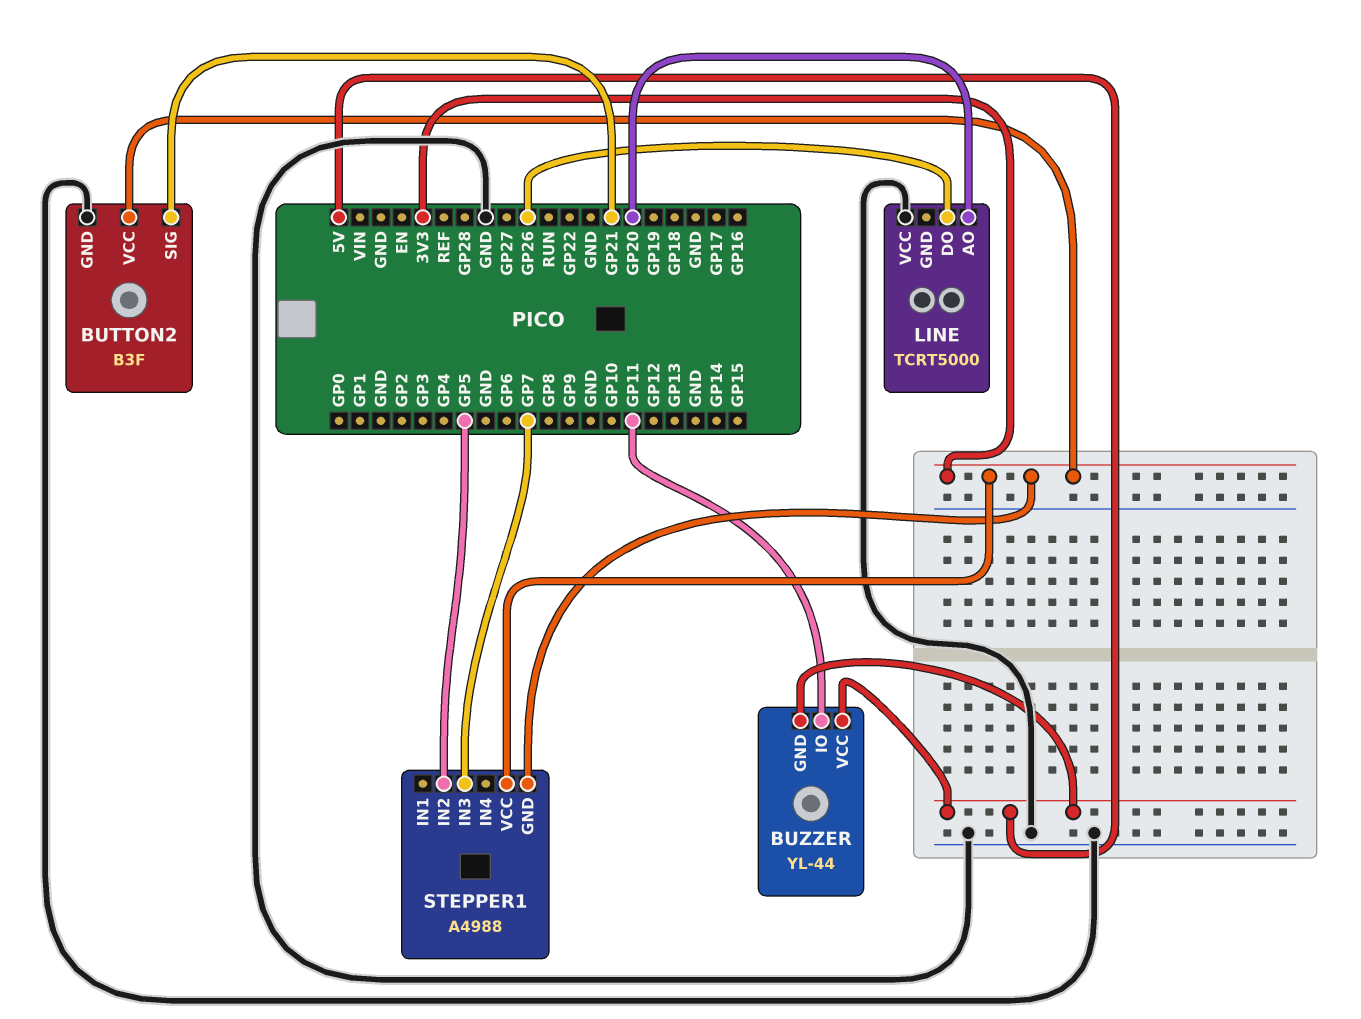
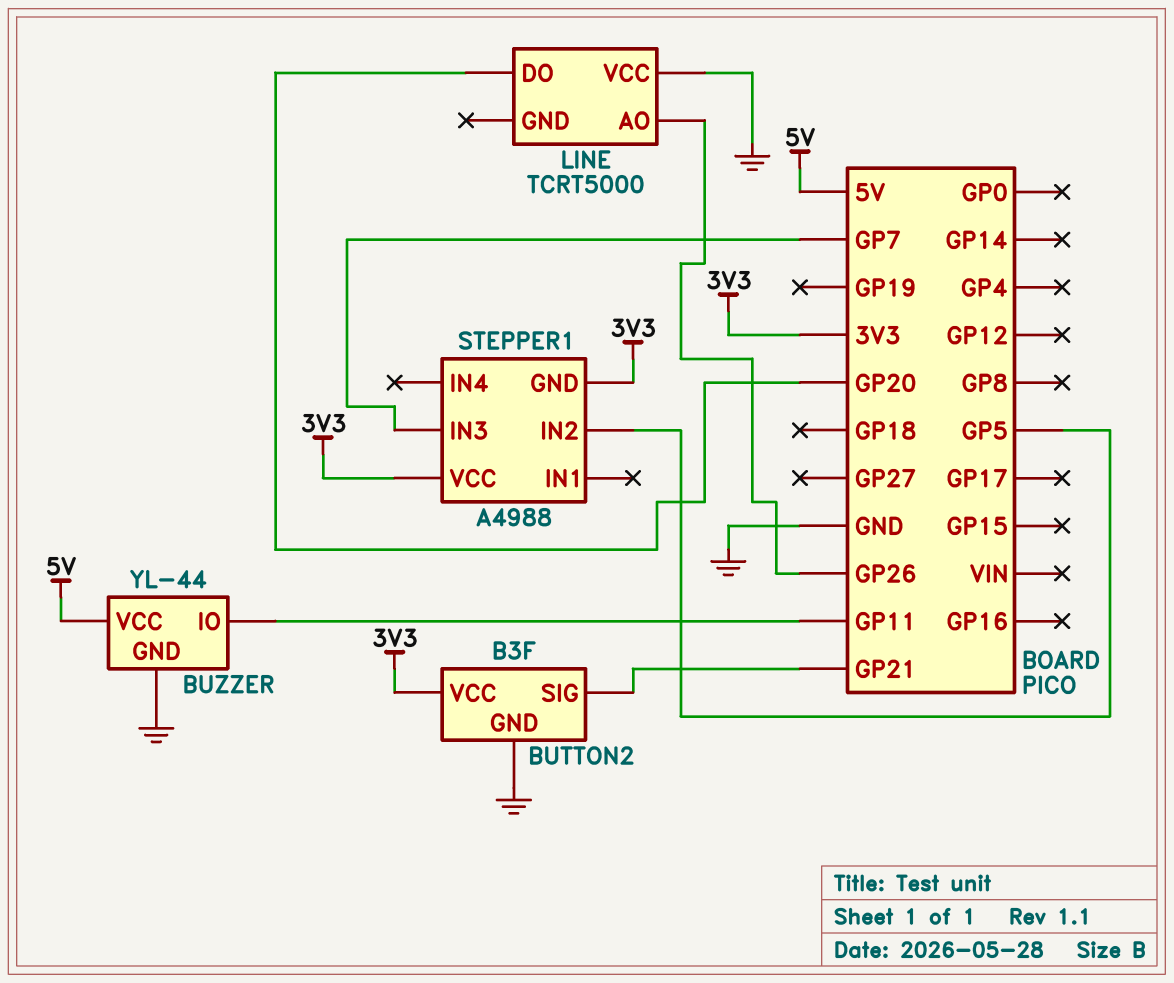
BUZZER pin GND: 5V -> GND
LINE pin AO: GP20 -> GP26
LINE pin DO: GP26 -> GP20

